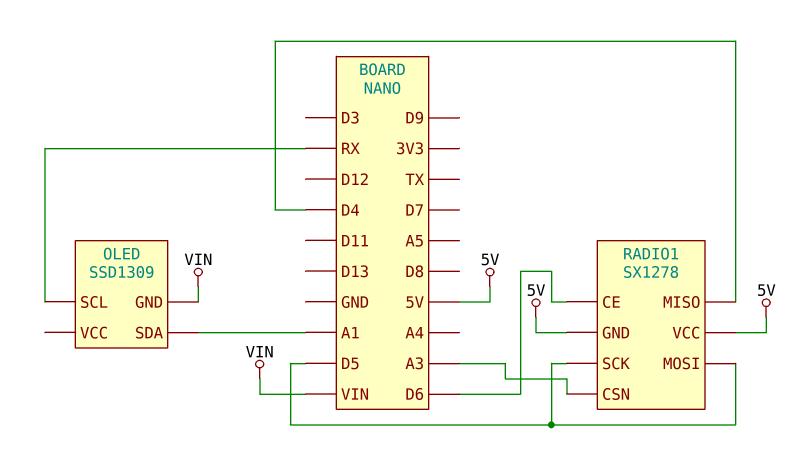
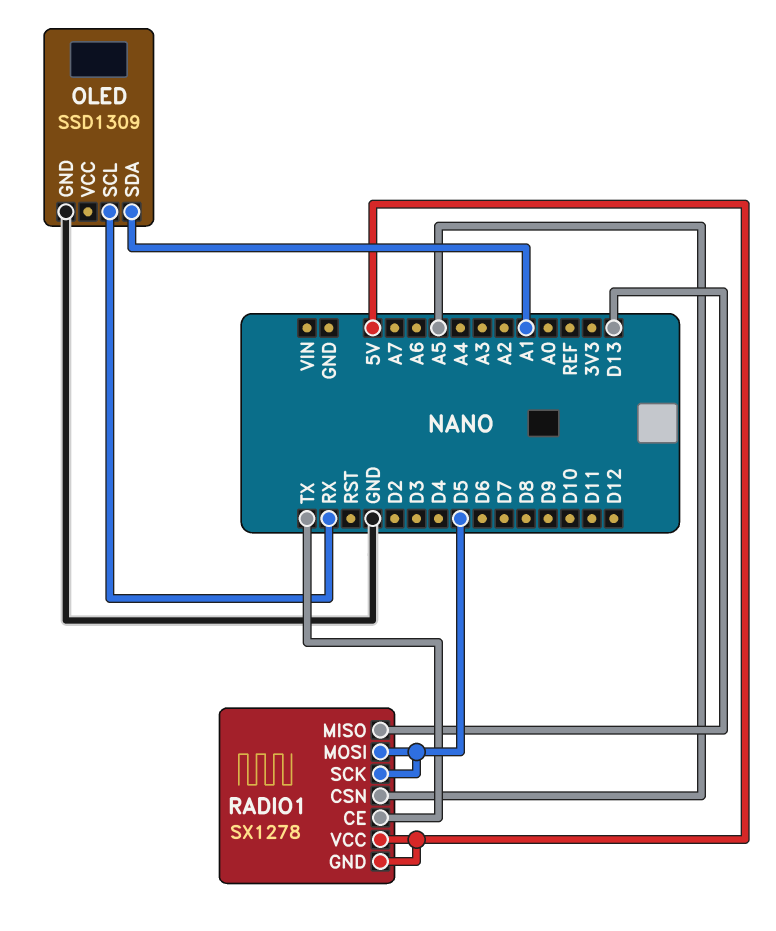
OLED pin GND: VIN -> GND
RADIO1 pin CE: D6 -> TX
RADIO1 pin CSN: A3 -> A5
RADIO1 pin MISO: D4 -> D13

